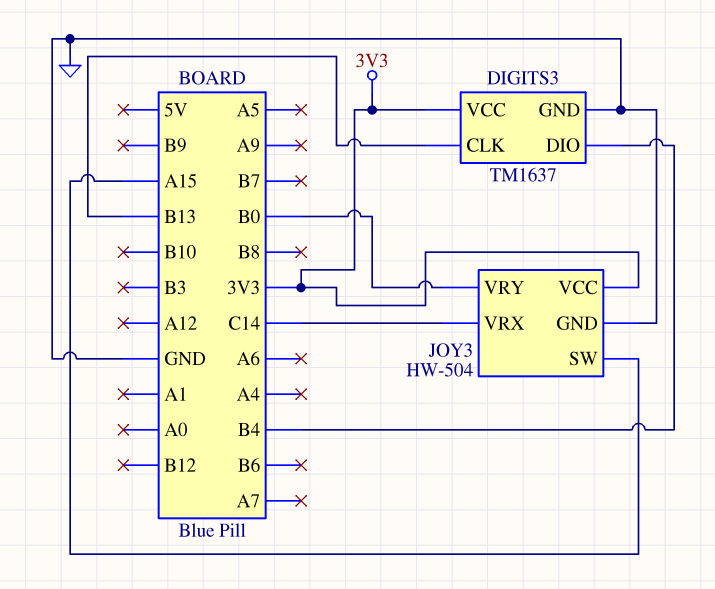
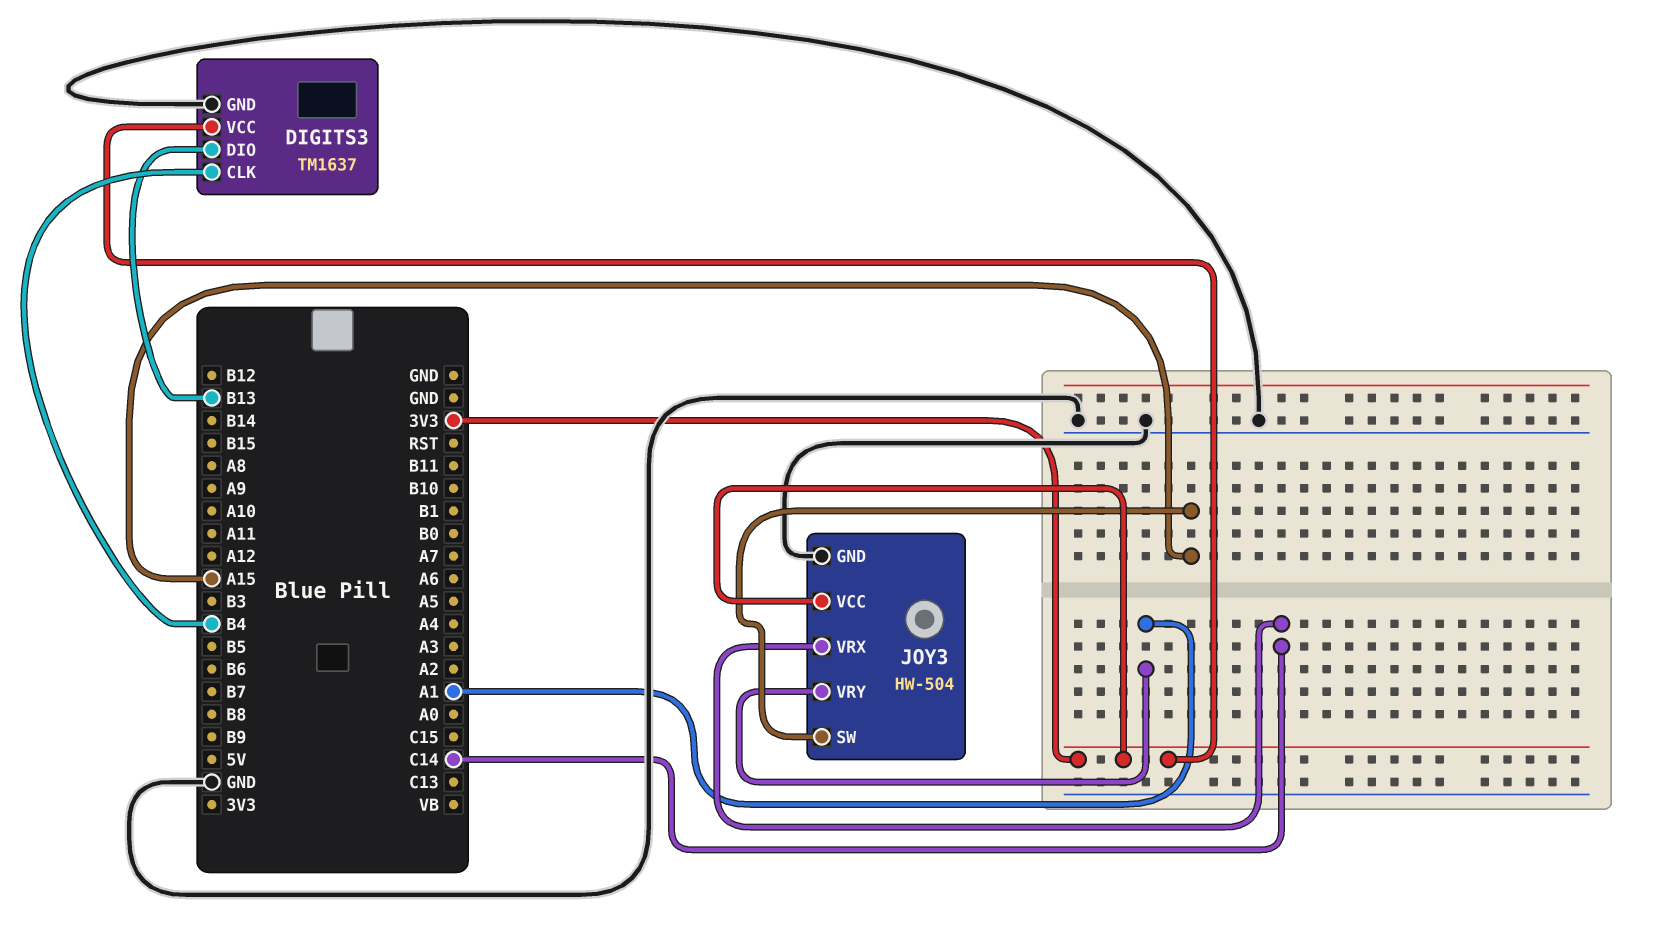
DIGITS3 pin CLK: B13 -> B4
DIGITS3 pin DIO: B4 -> B13
JOY3 pin VRY: B0 -> A1

